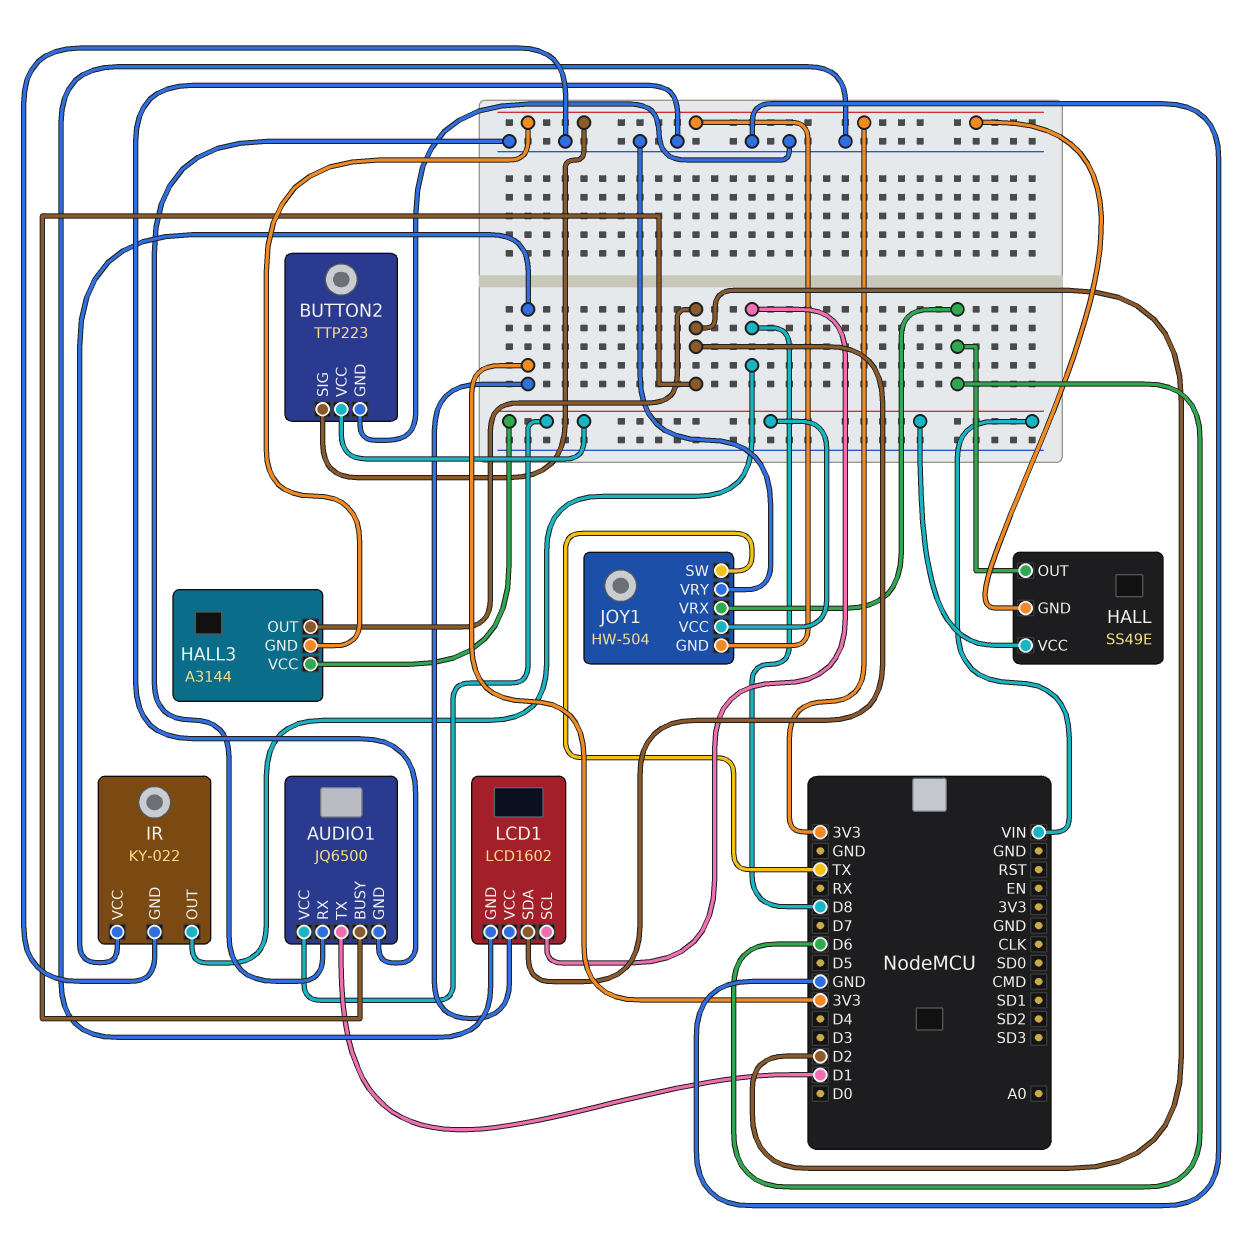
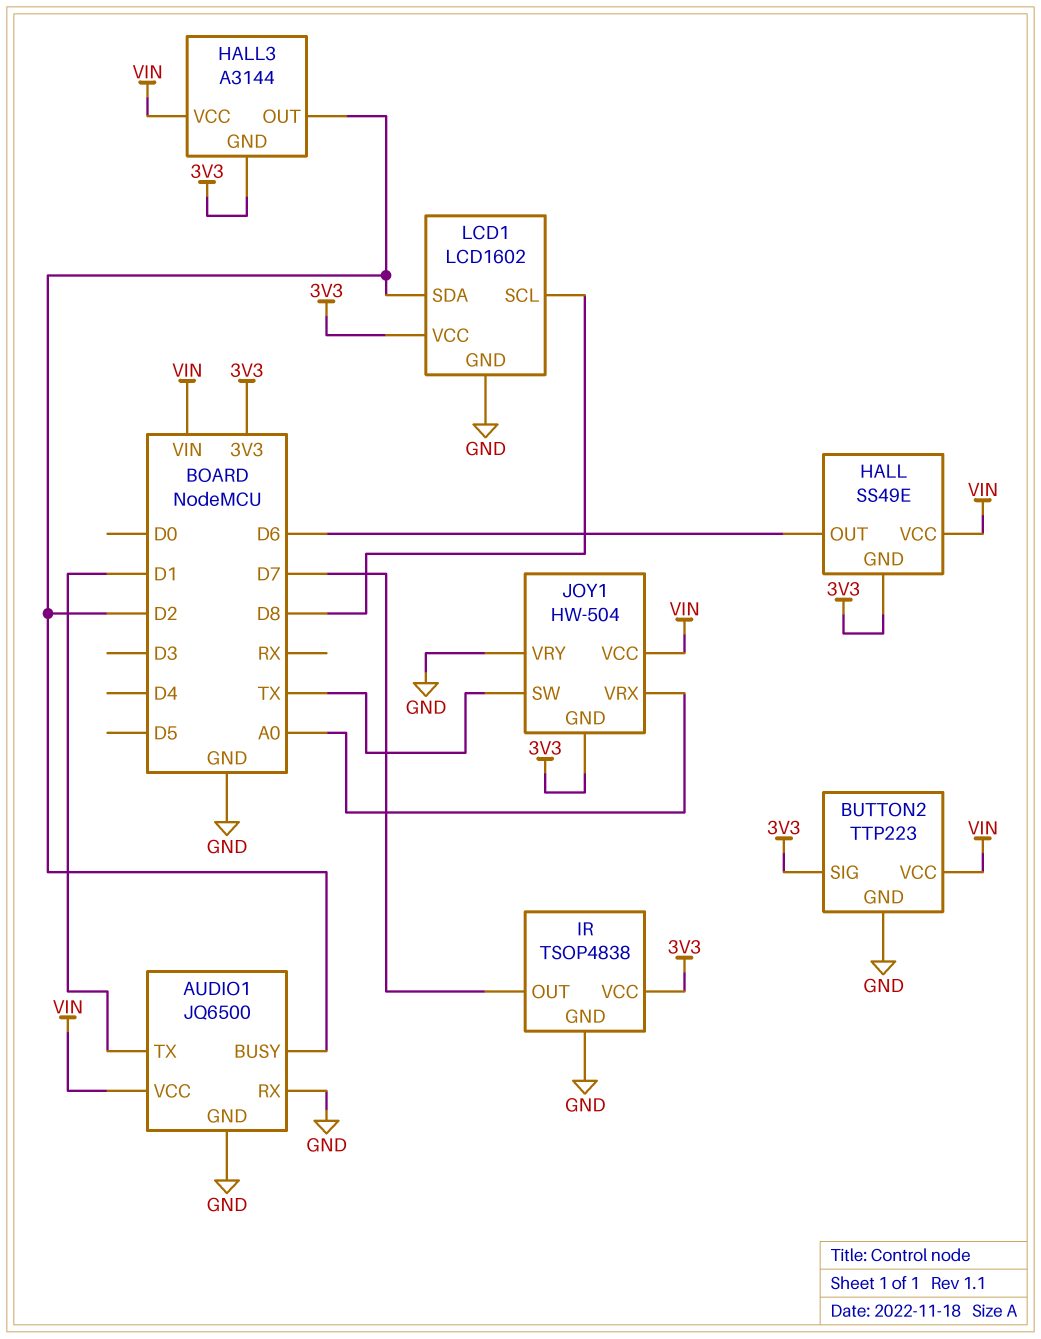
IR: KY-022 -> TSOP4838
IR pin OUT: D8 -> D7
JOY1 pin VRX: D6 -> A0

